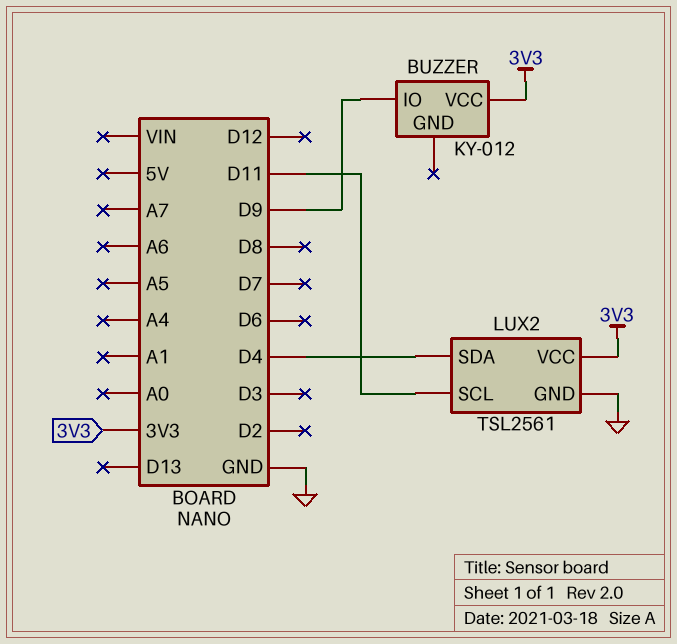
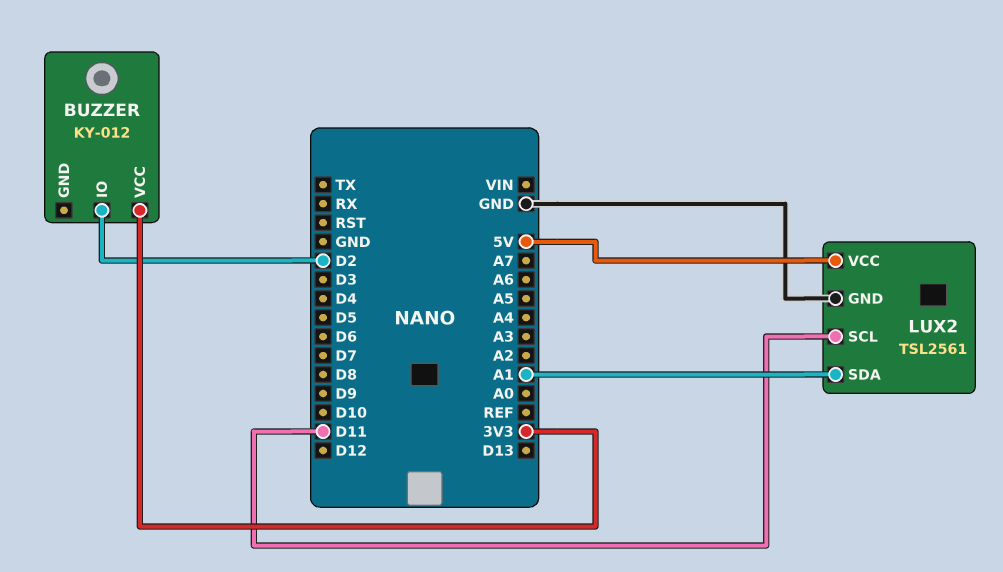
BUZZER pin IO: D9 -> D2
LUX2 pin SDA: D4 -> A1
LUX2 pin VCC: 3V3 -> 5V

